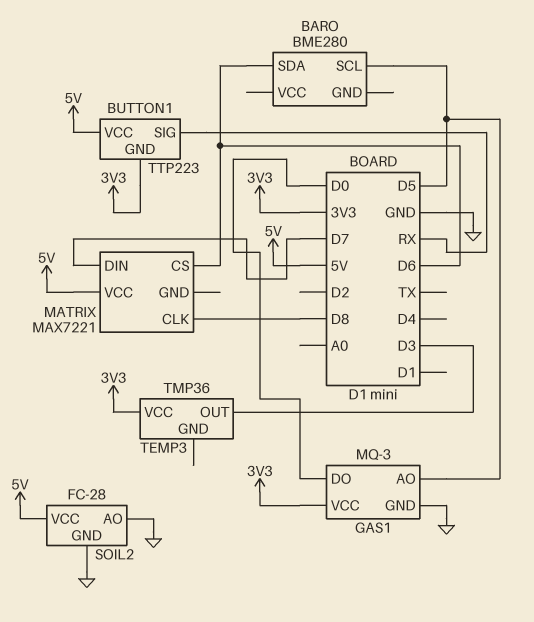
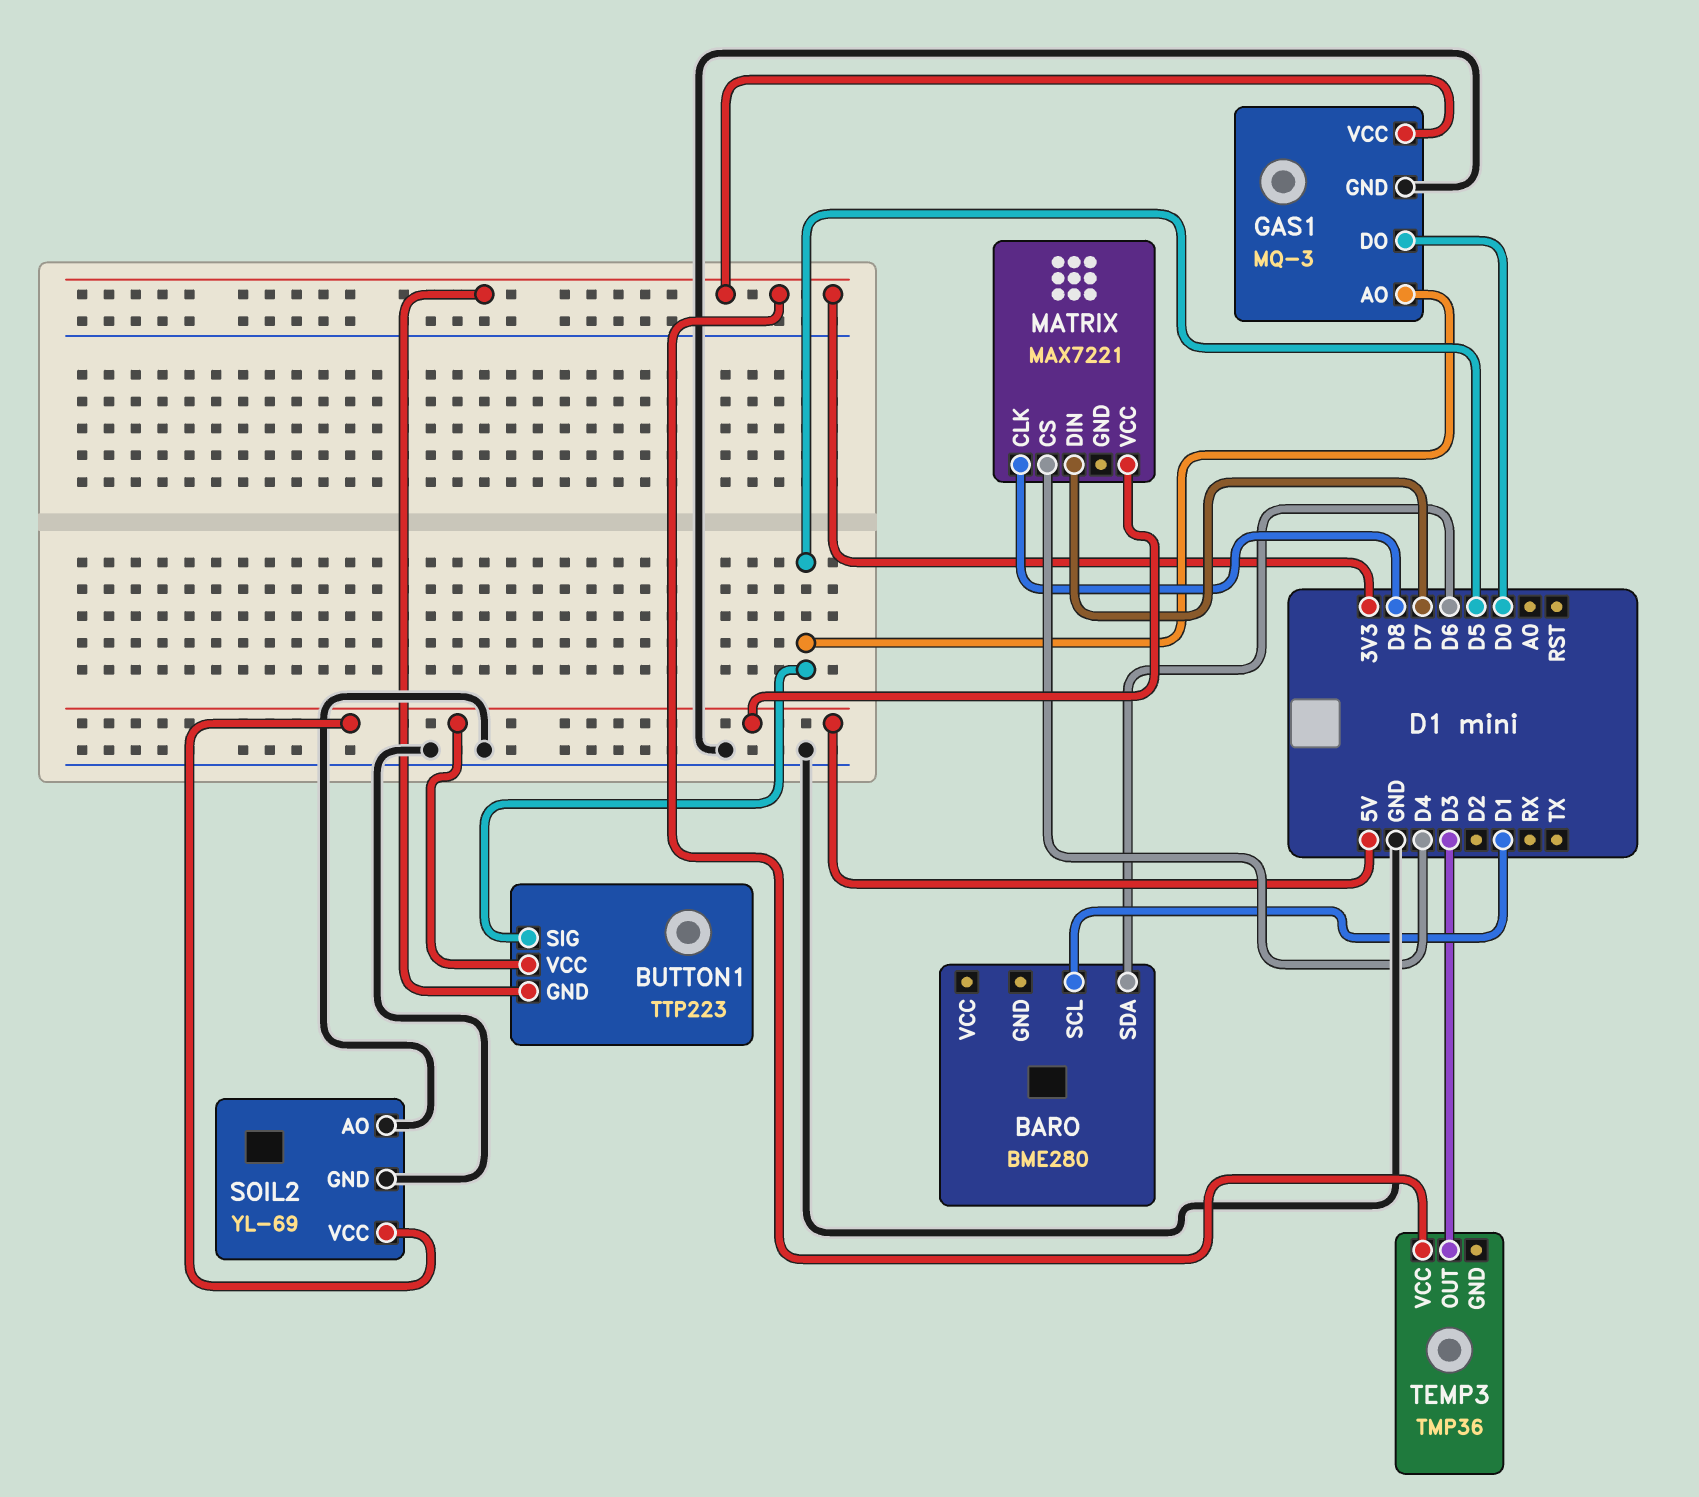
BARO pin SCL: D5 -> D1
BUTTON1 pin SIG: RX -> D5
MATRIX pin CS: D6 -> D4
SOIL2: FC-28 -> YL-69

